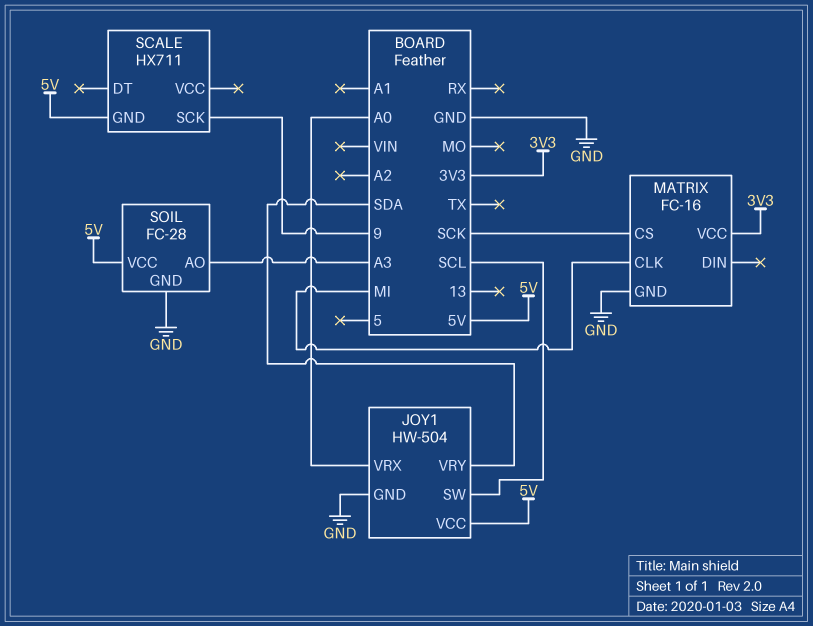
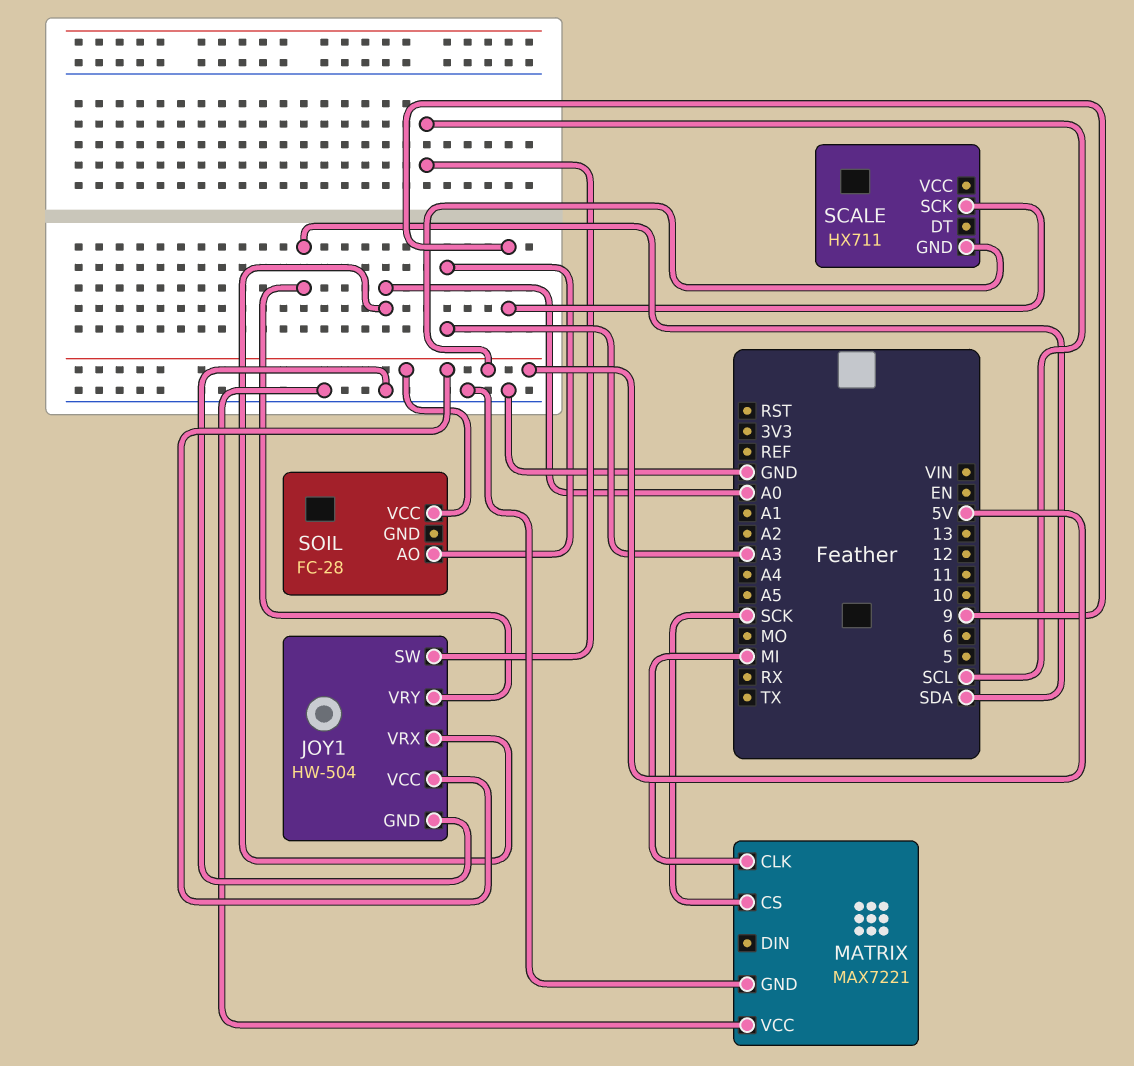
MATRIX: FC-16 -> MAX7221
MATRIX pin VCC: 3V3 -> GND
SOIL pin GND: GND -> none

